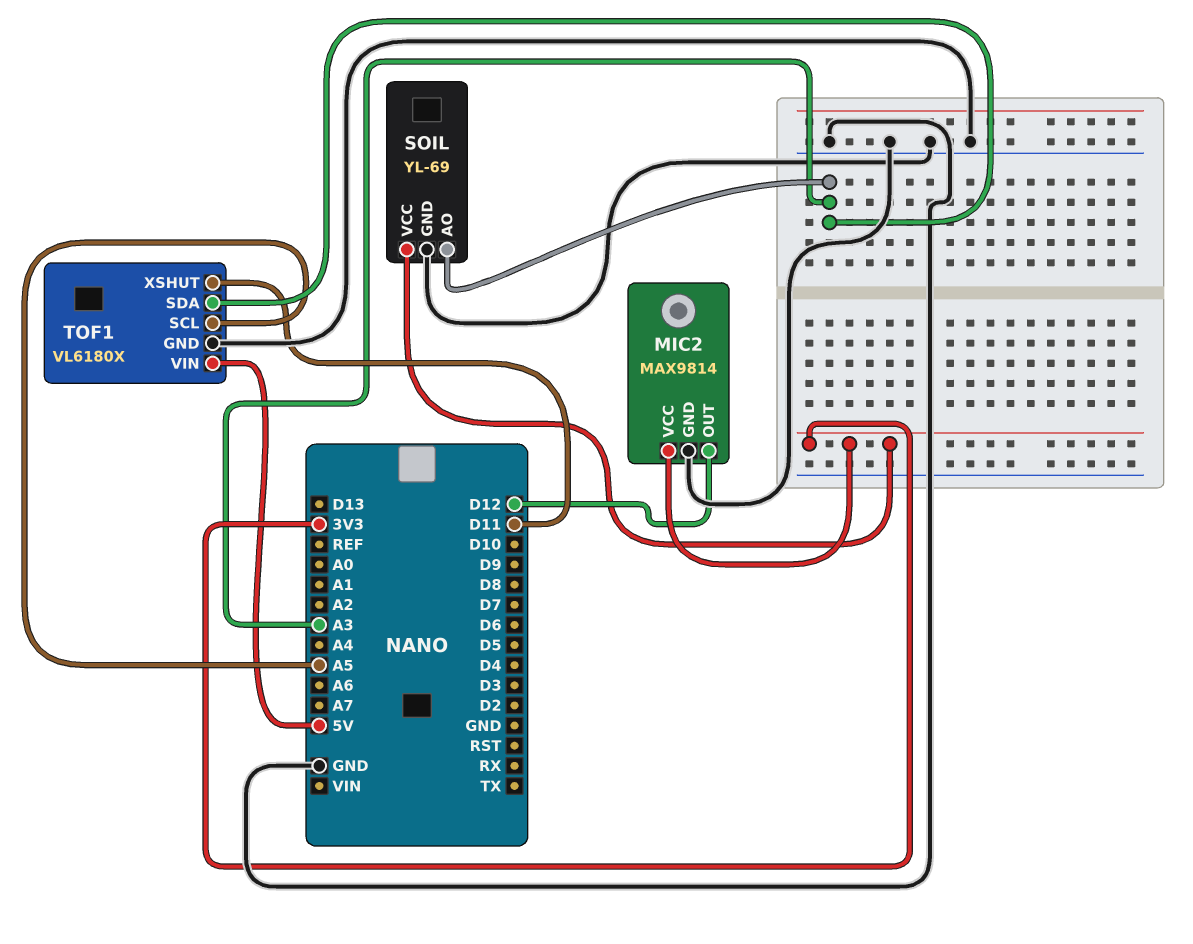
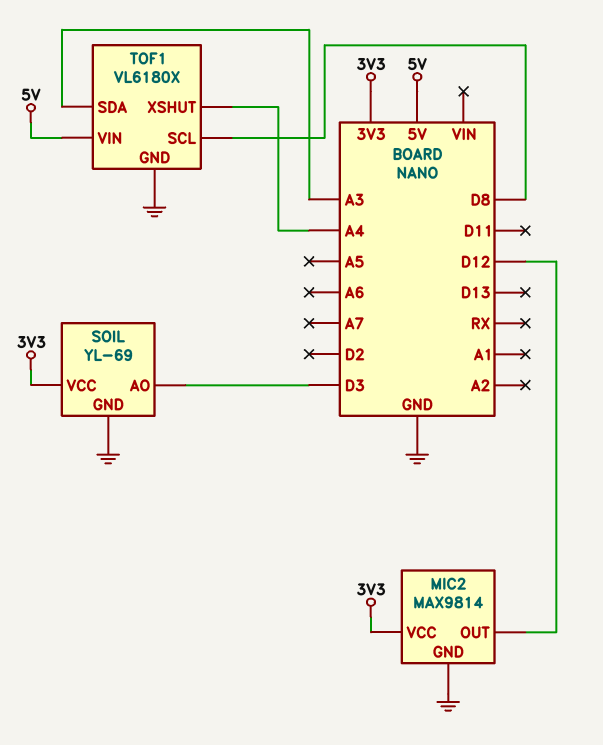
SOIL pin AO: A3 -> D3
TOF1 pin SCL: A5 -> D8
TOF1 pin XSHUT: D11 -> A4

